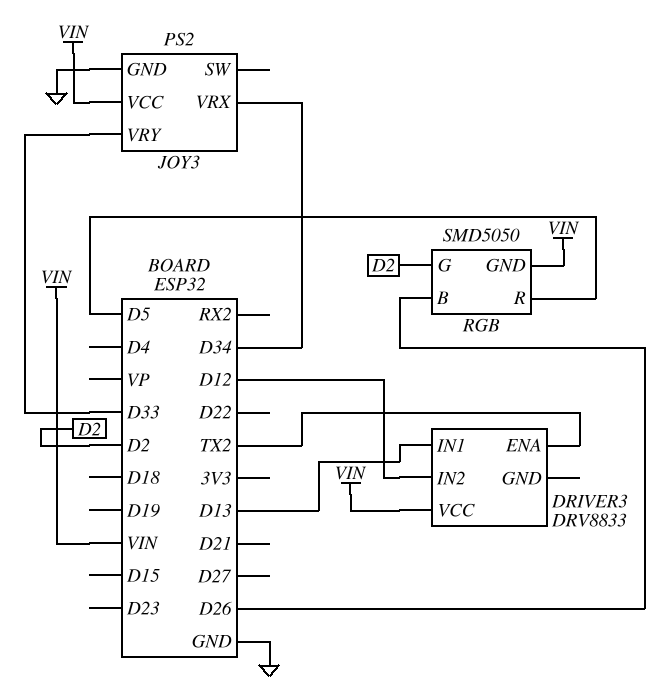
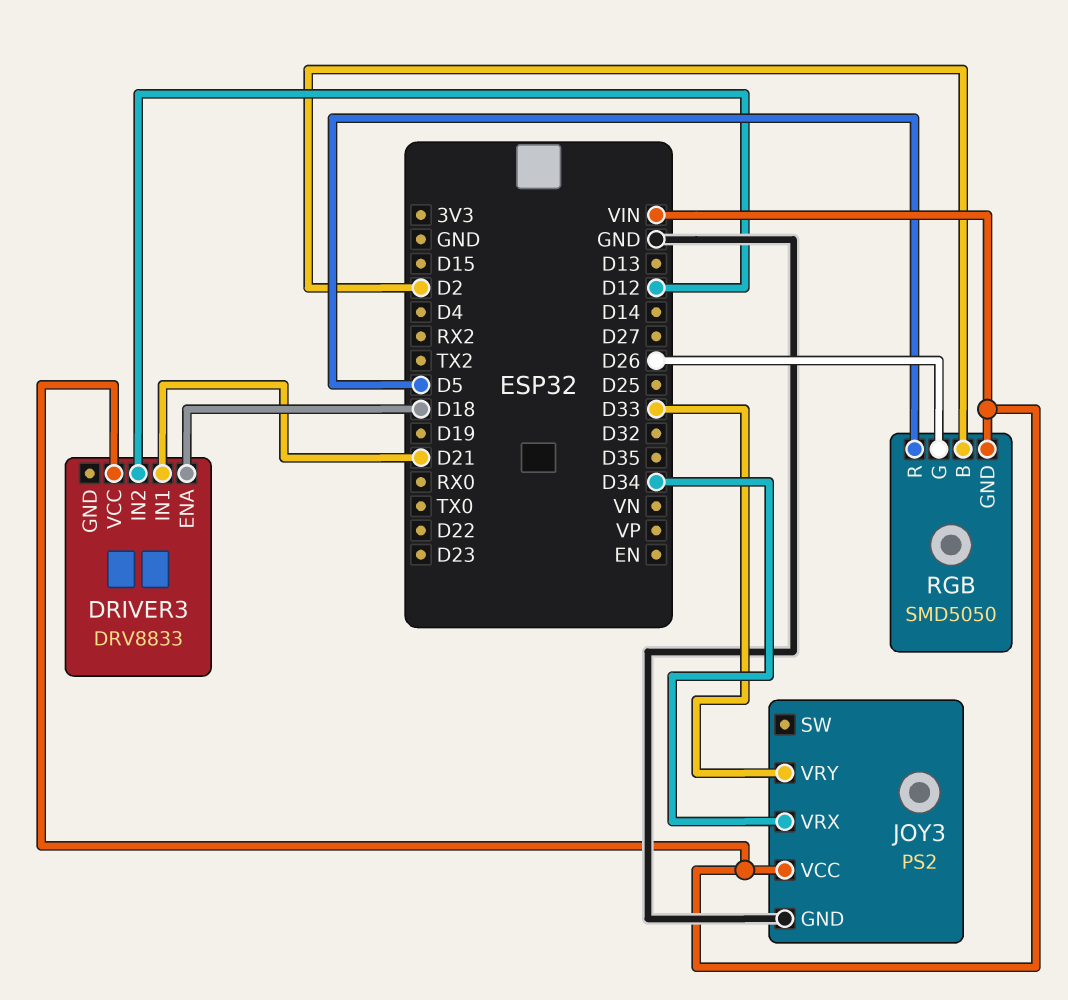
DRIVER3 pin ENA: TX2 -> D18
DRIVER3 pin IN1: D13 -> D21
RGB pin B: D26 -> D2
RGB pin G: D2 -> D26

